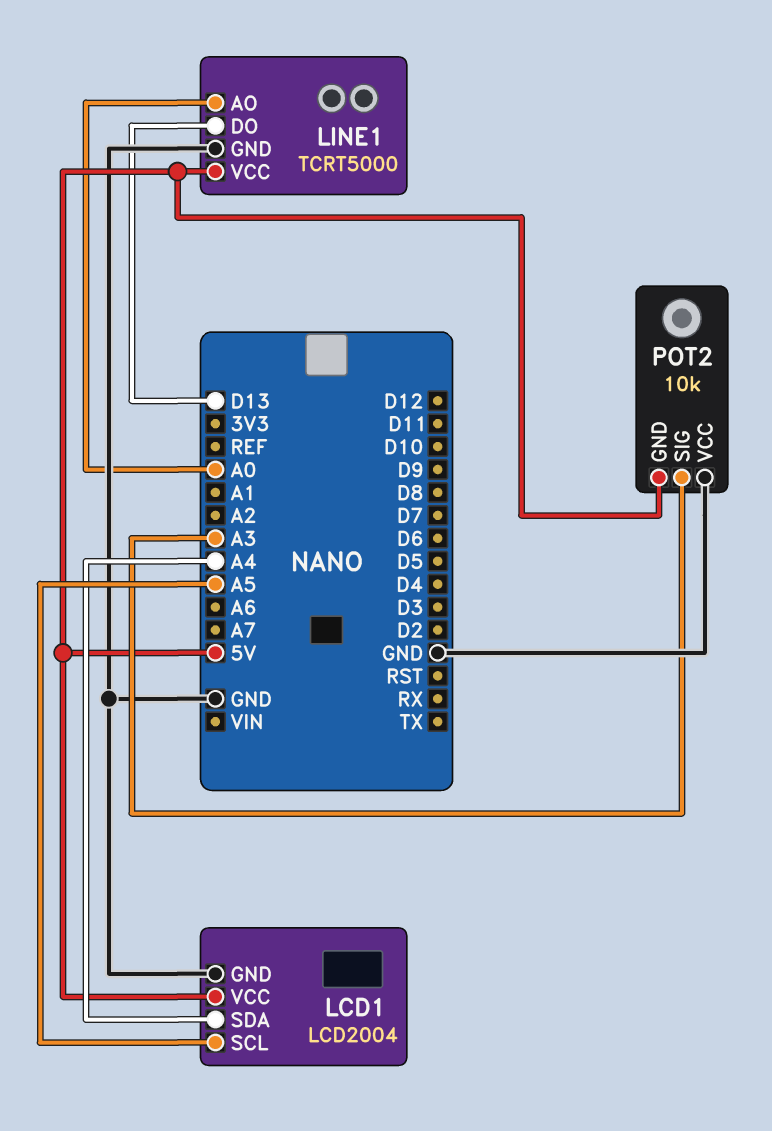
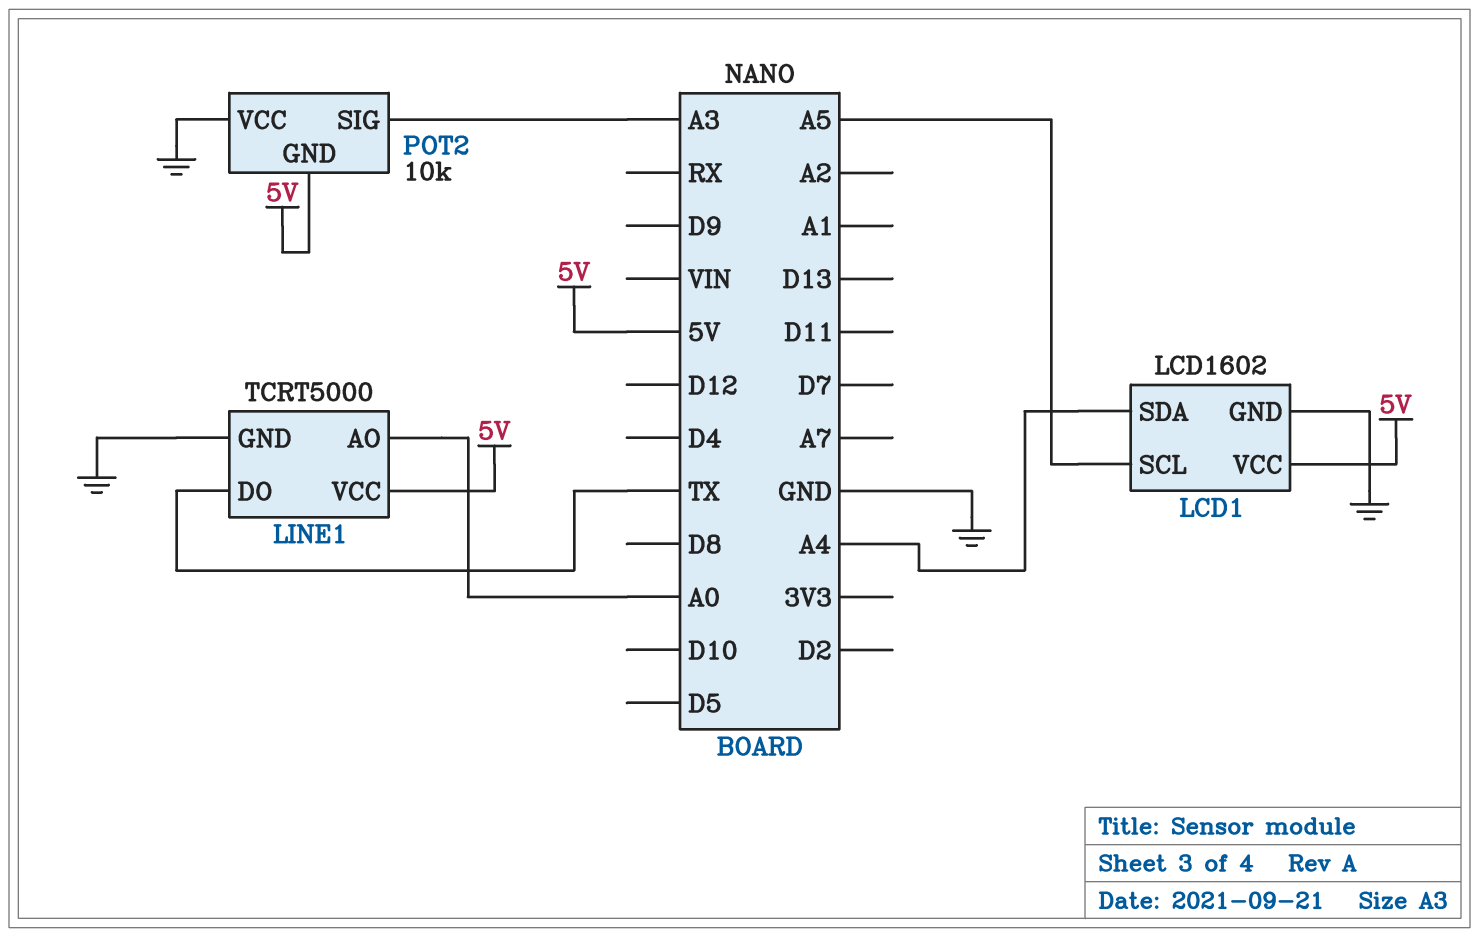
LCD1: LCD2004 -> LCD1602
LINE1 pin DO: D13 -> TX

